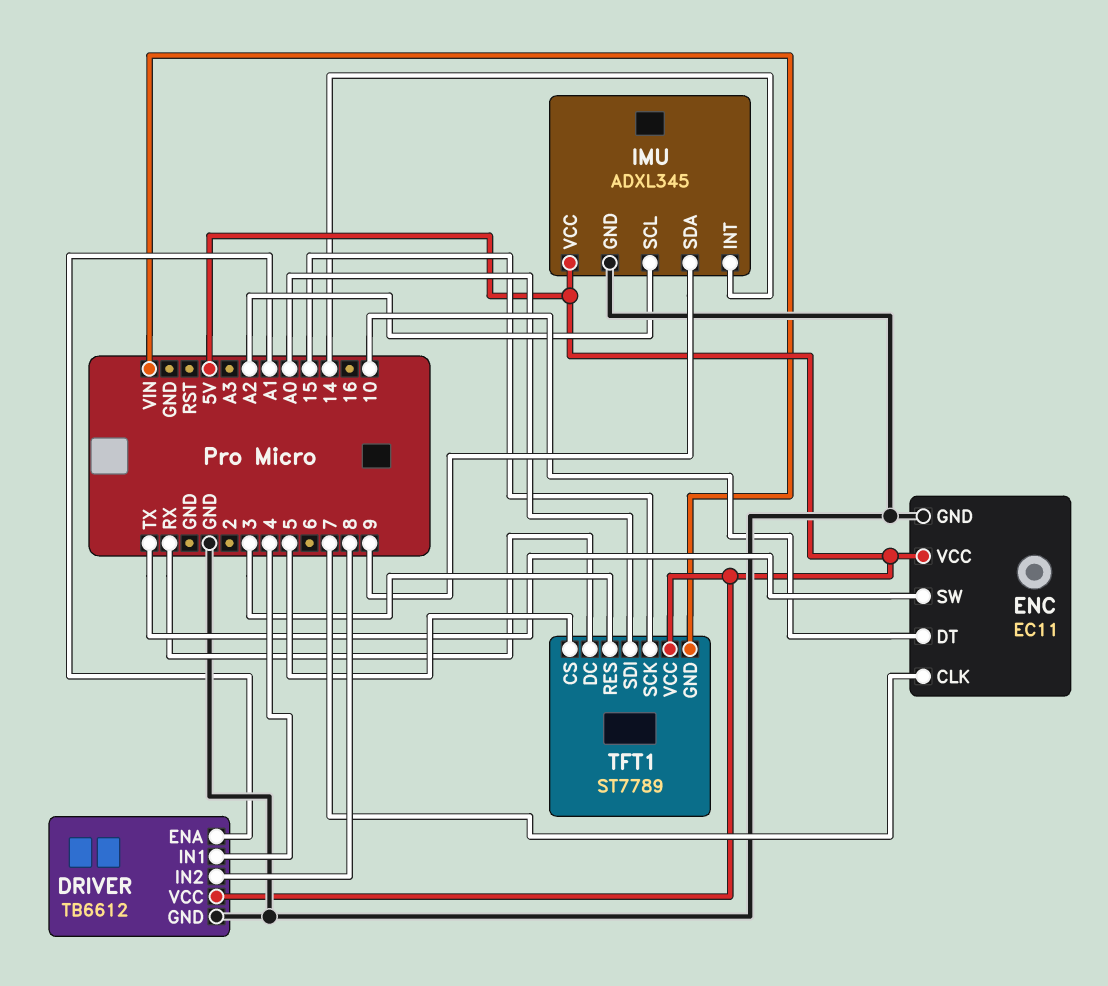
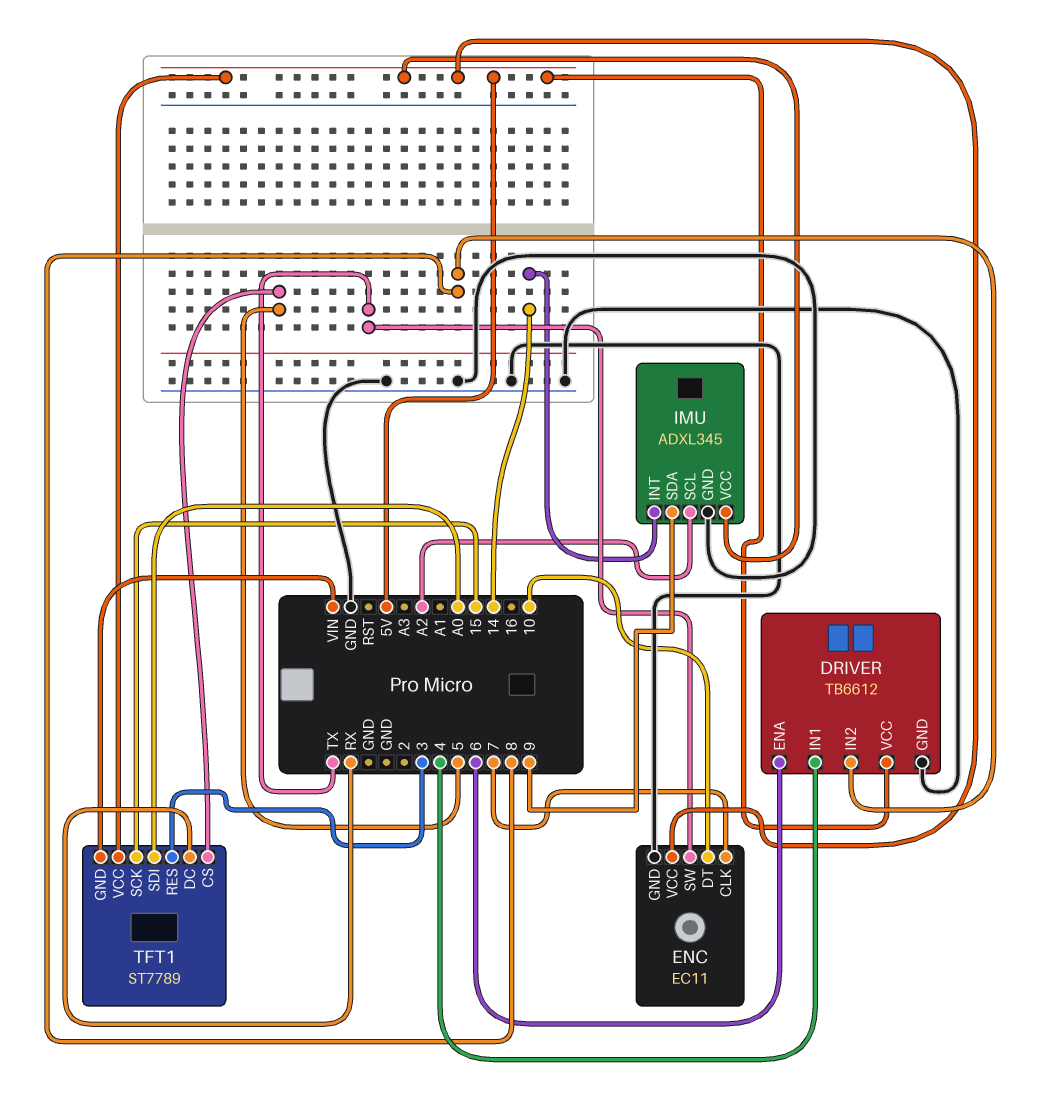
DRIVER pin ENA: A1 -> 6

